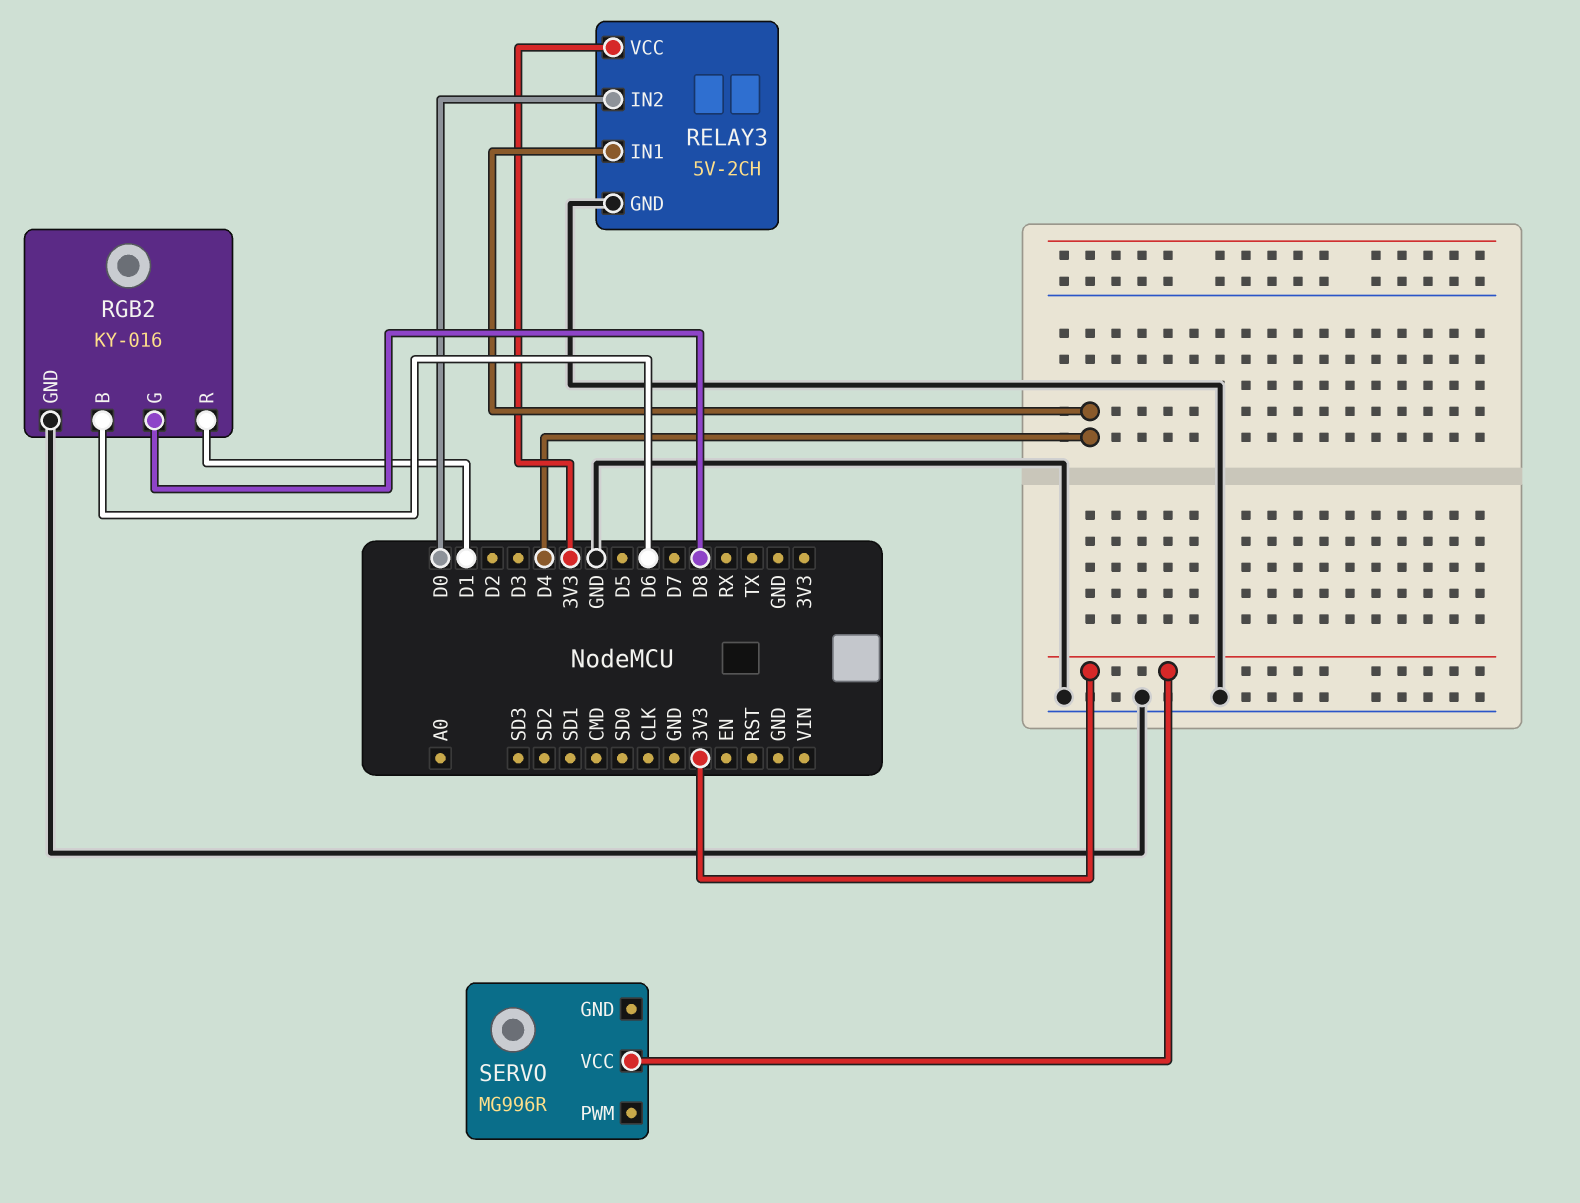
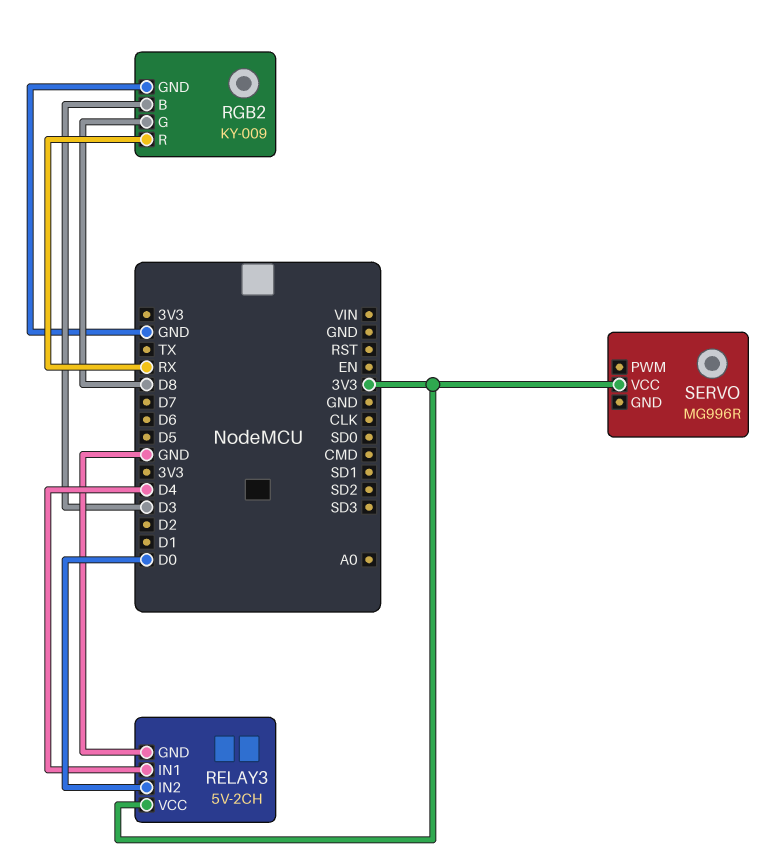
RGB2: KY-016 -> KY-009
RGB2 pin B: D6 -> D3
RGB2 pin R: D1 -> RX

